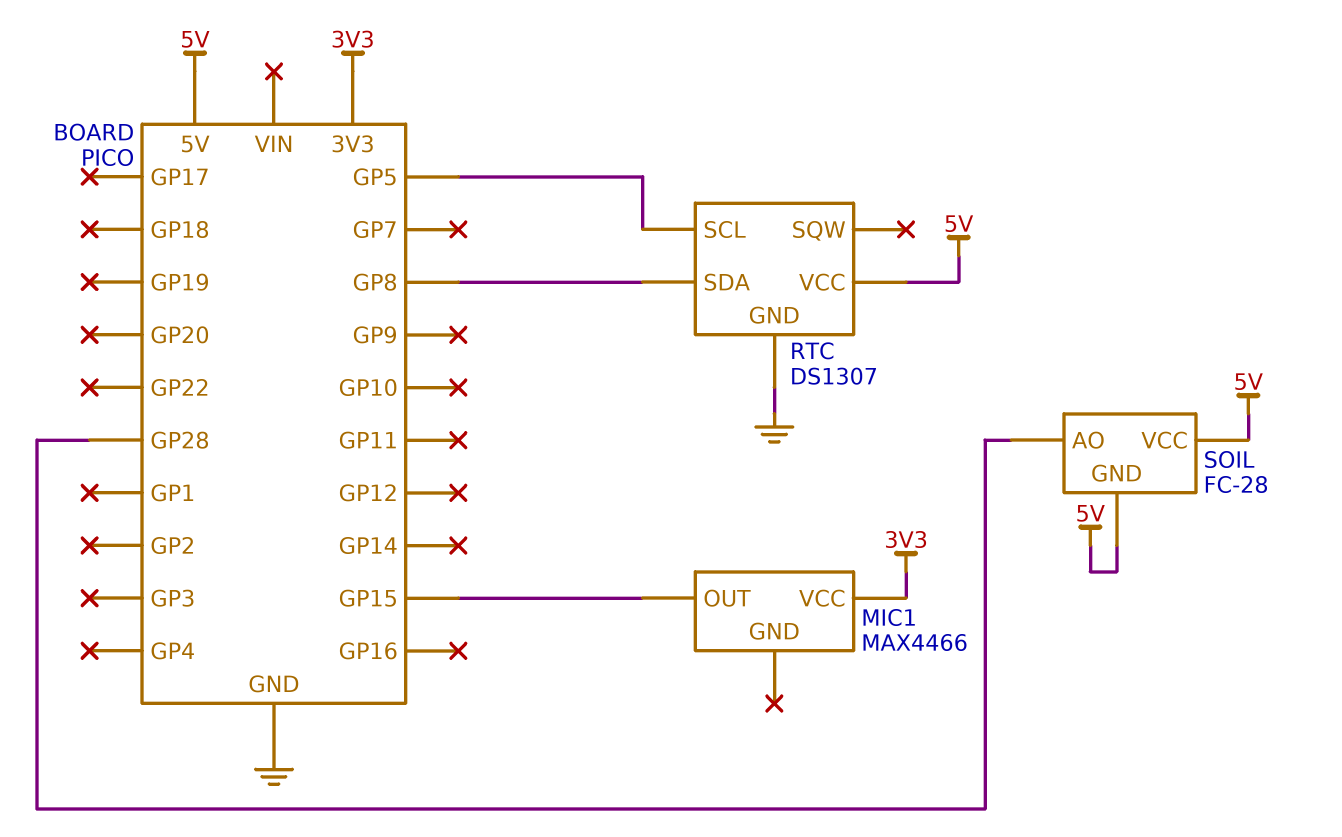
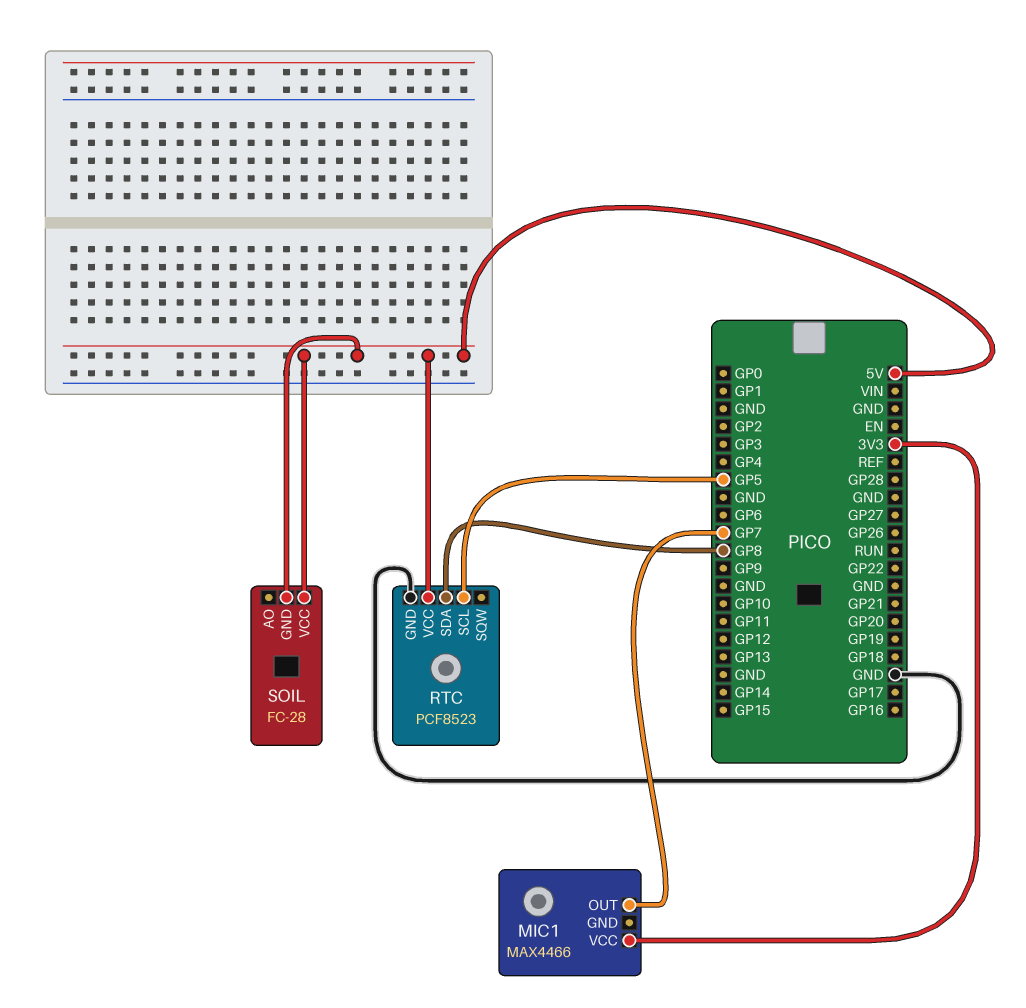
MIC1 pin OUT: GP15 -> GP7
RTC: DS1307 -> PCF8523
SOIL pin AO: GP28 -> none

